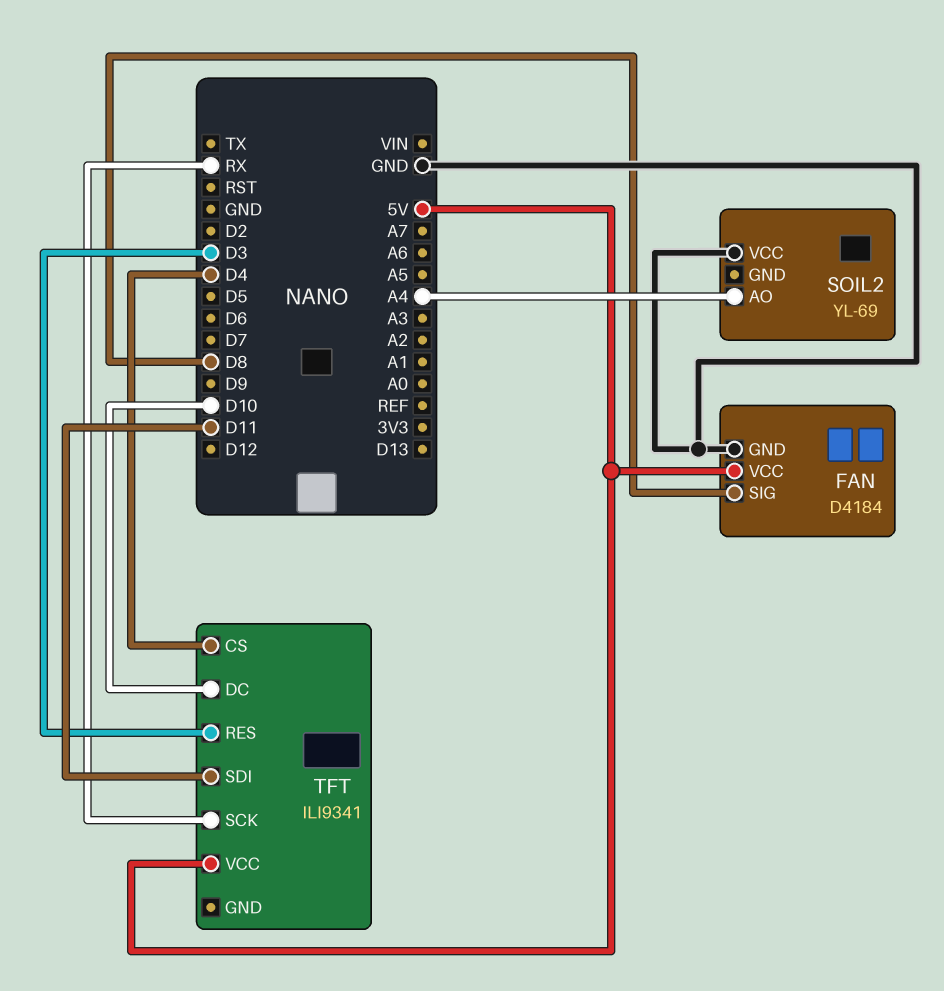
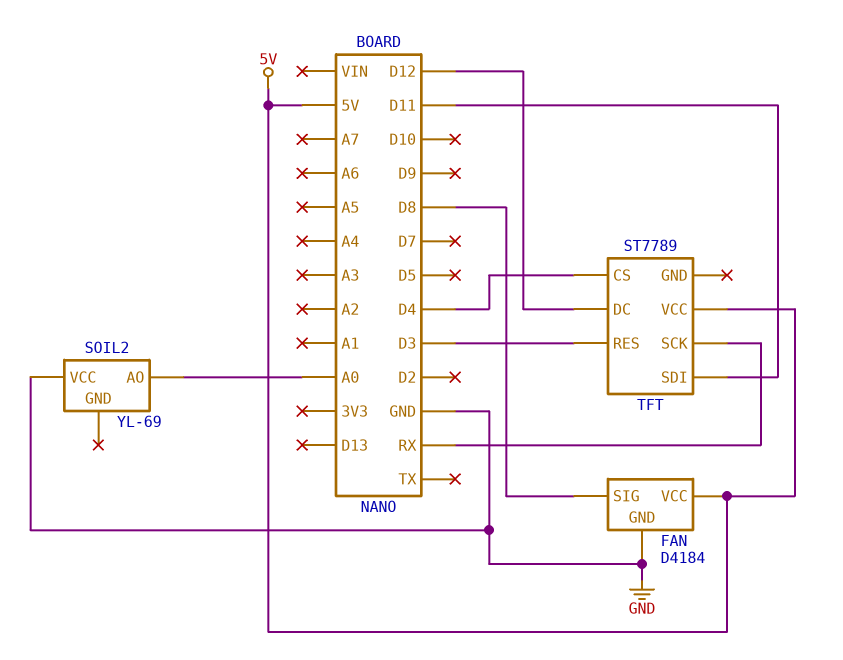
SOIL2 pin AO: A4 -> A0
TFT: ILI9341 -> ST7789
TFT pin DC: D10 -> D12

